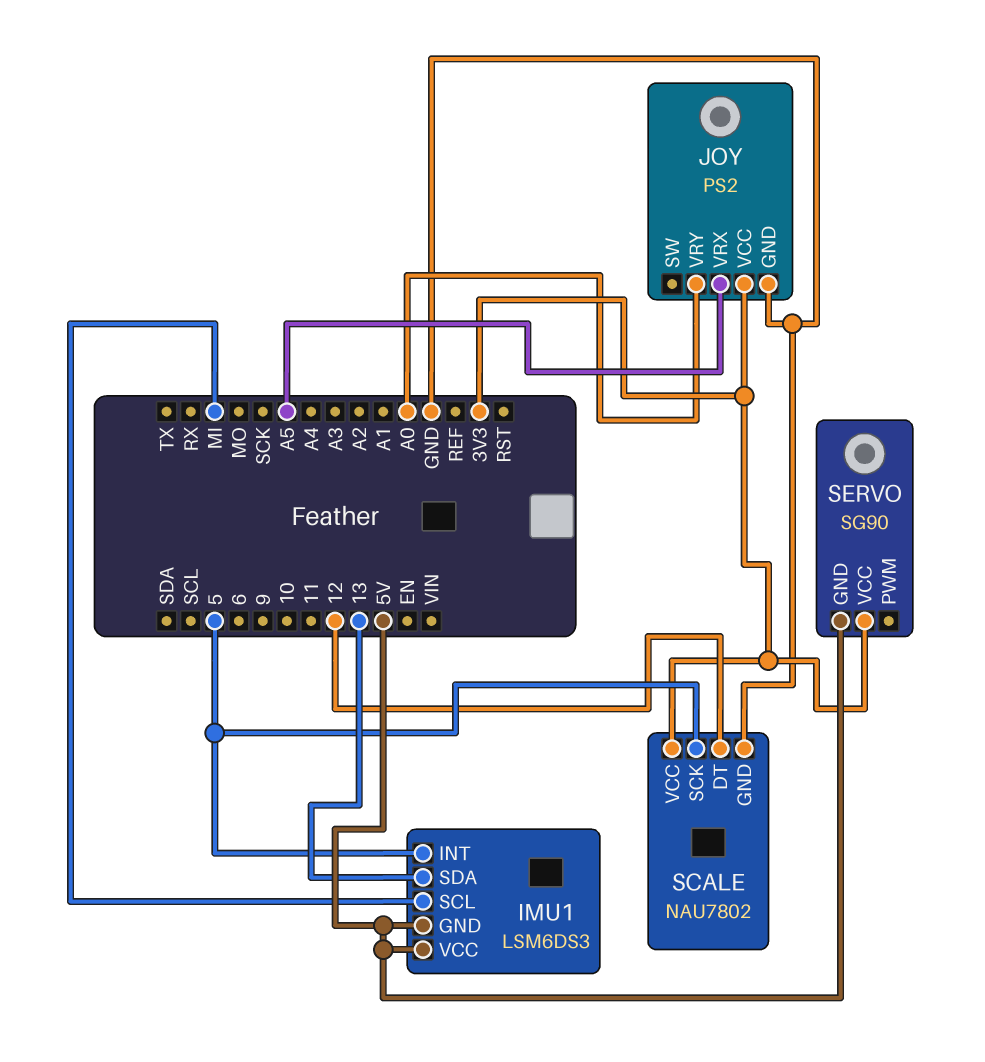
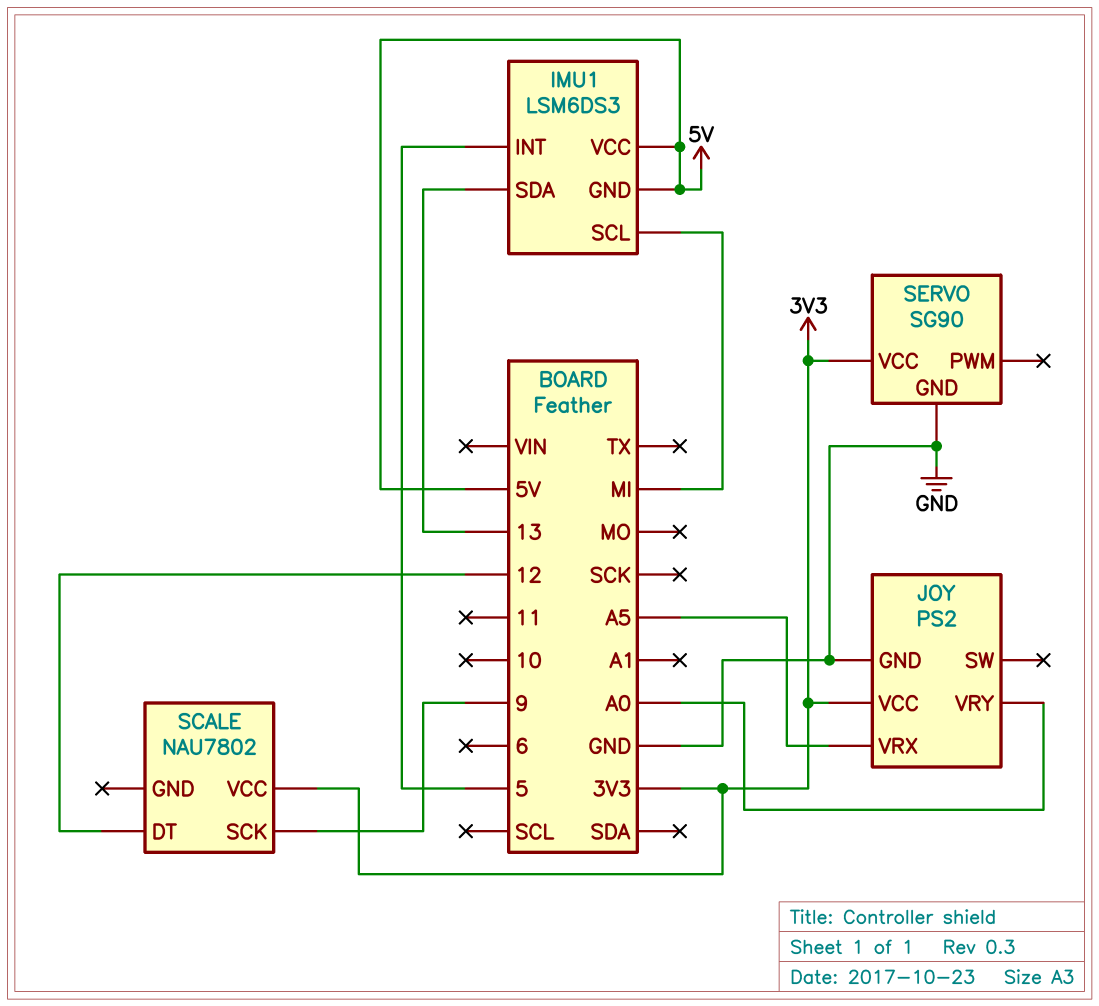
SCALE pin GND: GND -> none
SCALE pin SCK: 5 -> 9
SERVO pin GND: 5V -> GND

